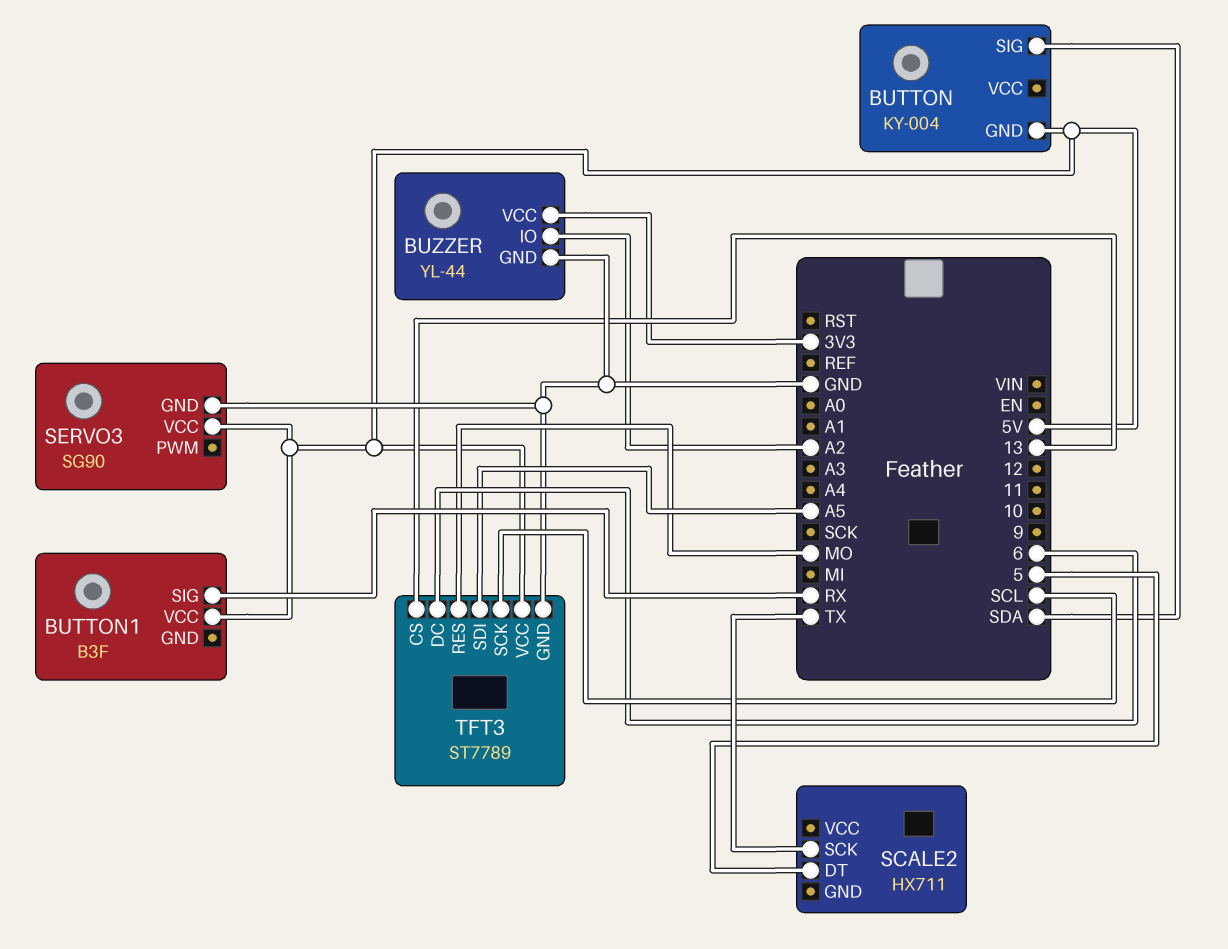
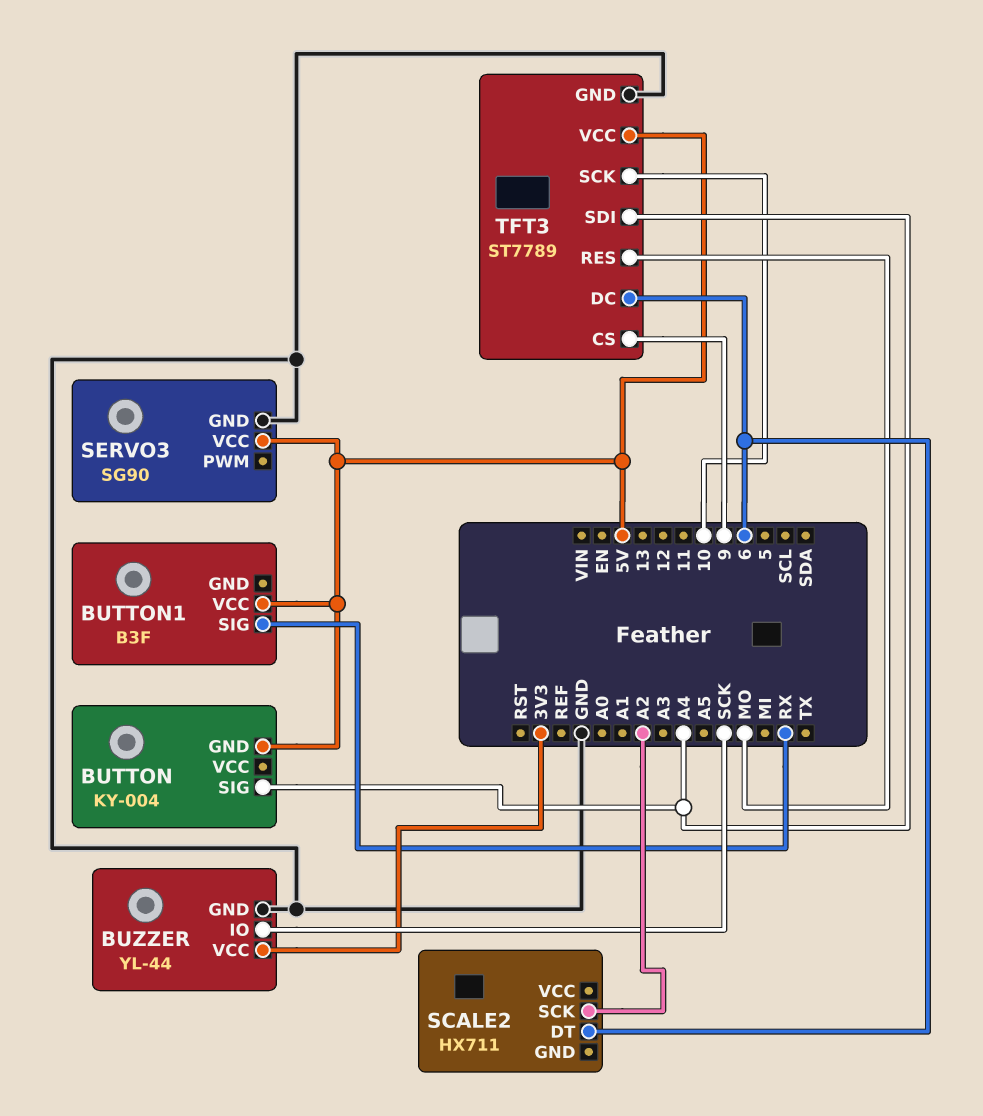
BUTTON pin SIG: SDA -> A4
BUZZER pin IO: A2 -> SCK
SCALE2 pin DT: 5 -> 6
SCALE2 pin SCK: TX -> A2
TFT3 pin CS: 13 -> 9
TFT3 pin SCK: SCL -> 10
TFT3 pin SDI: A5 -> A4

